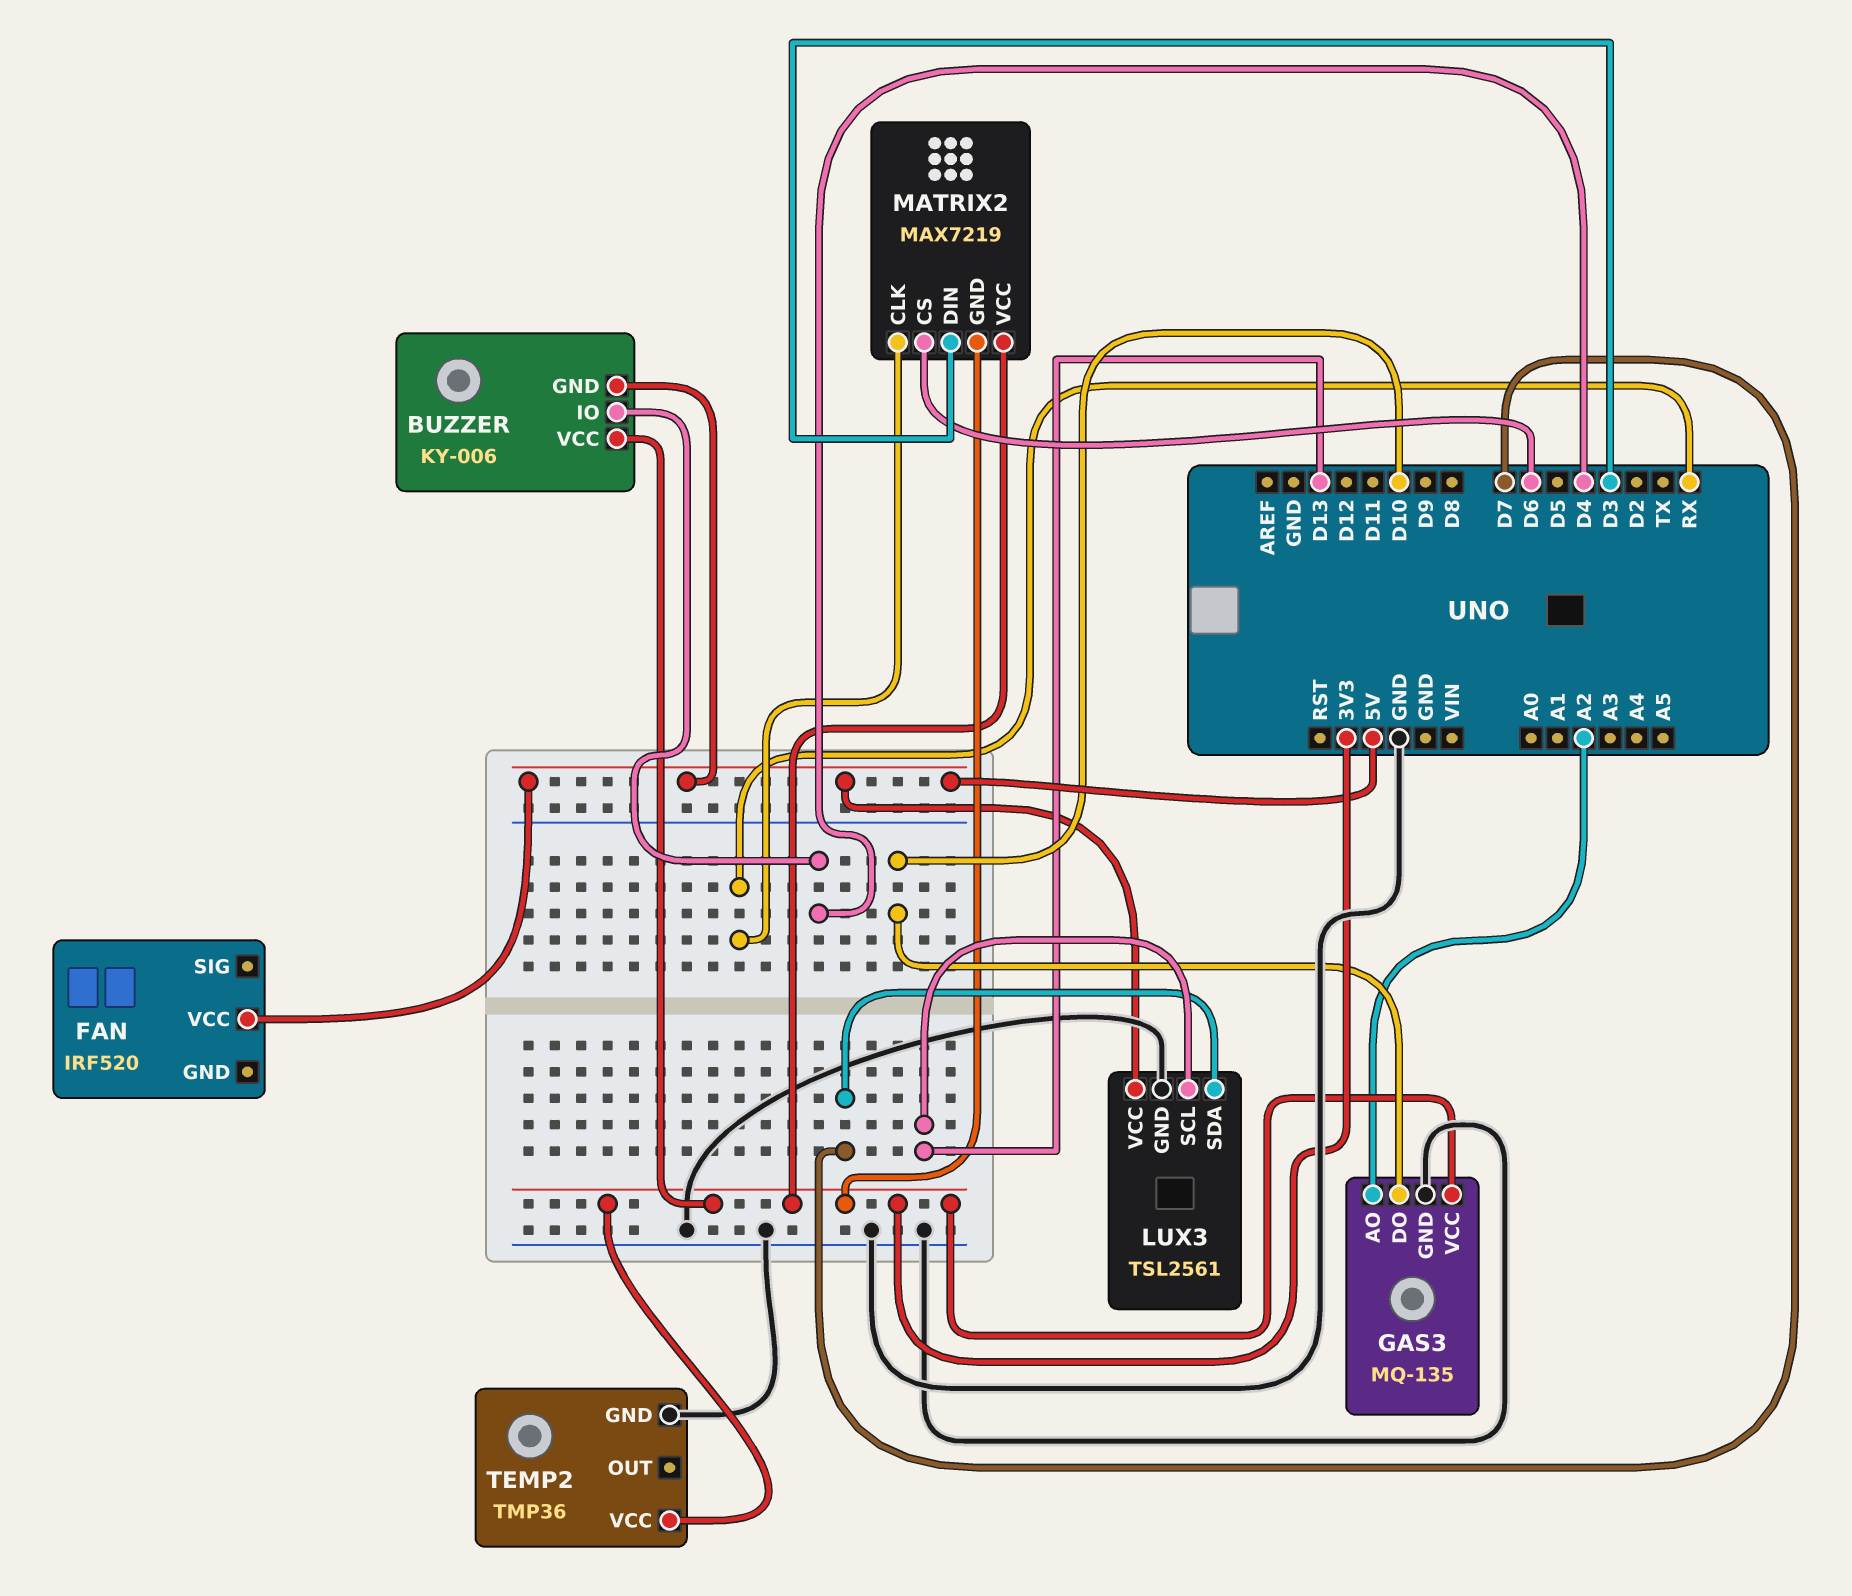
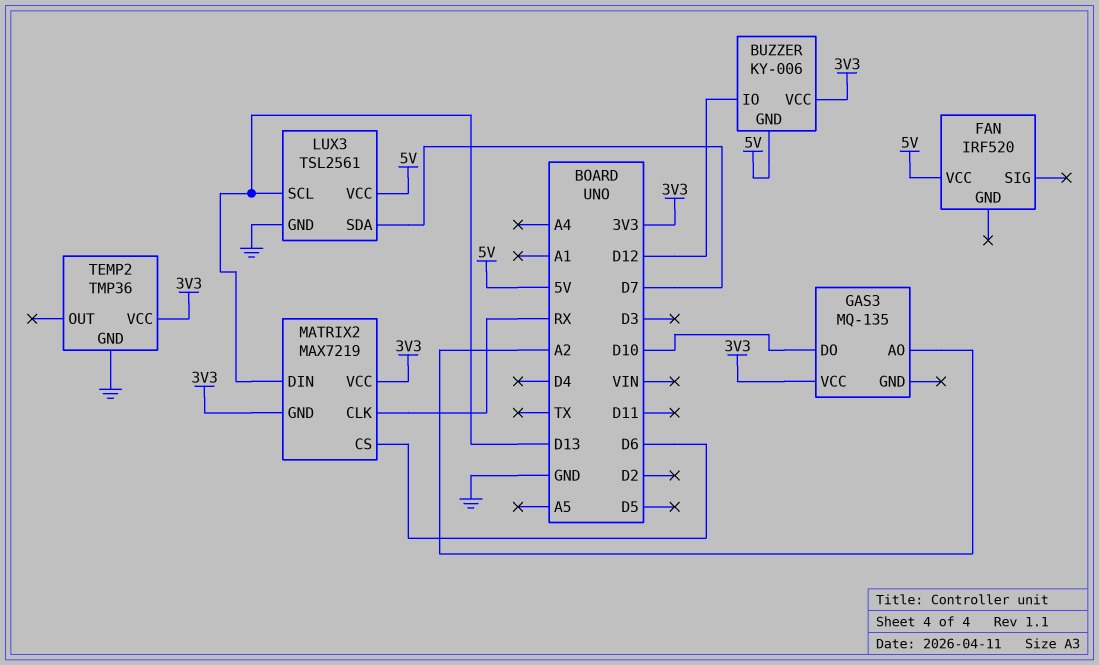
BUZZER pin IO: D4 -> D12
GAS3 pin GND: GND -> none
MATRIX2 pin DIN: D3 -> D13

